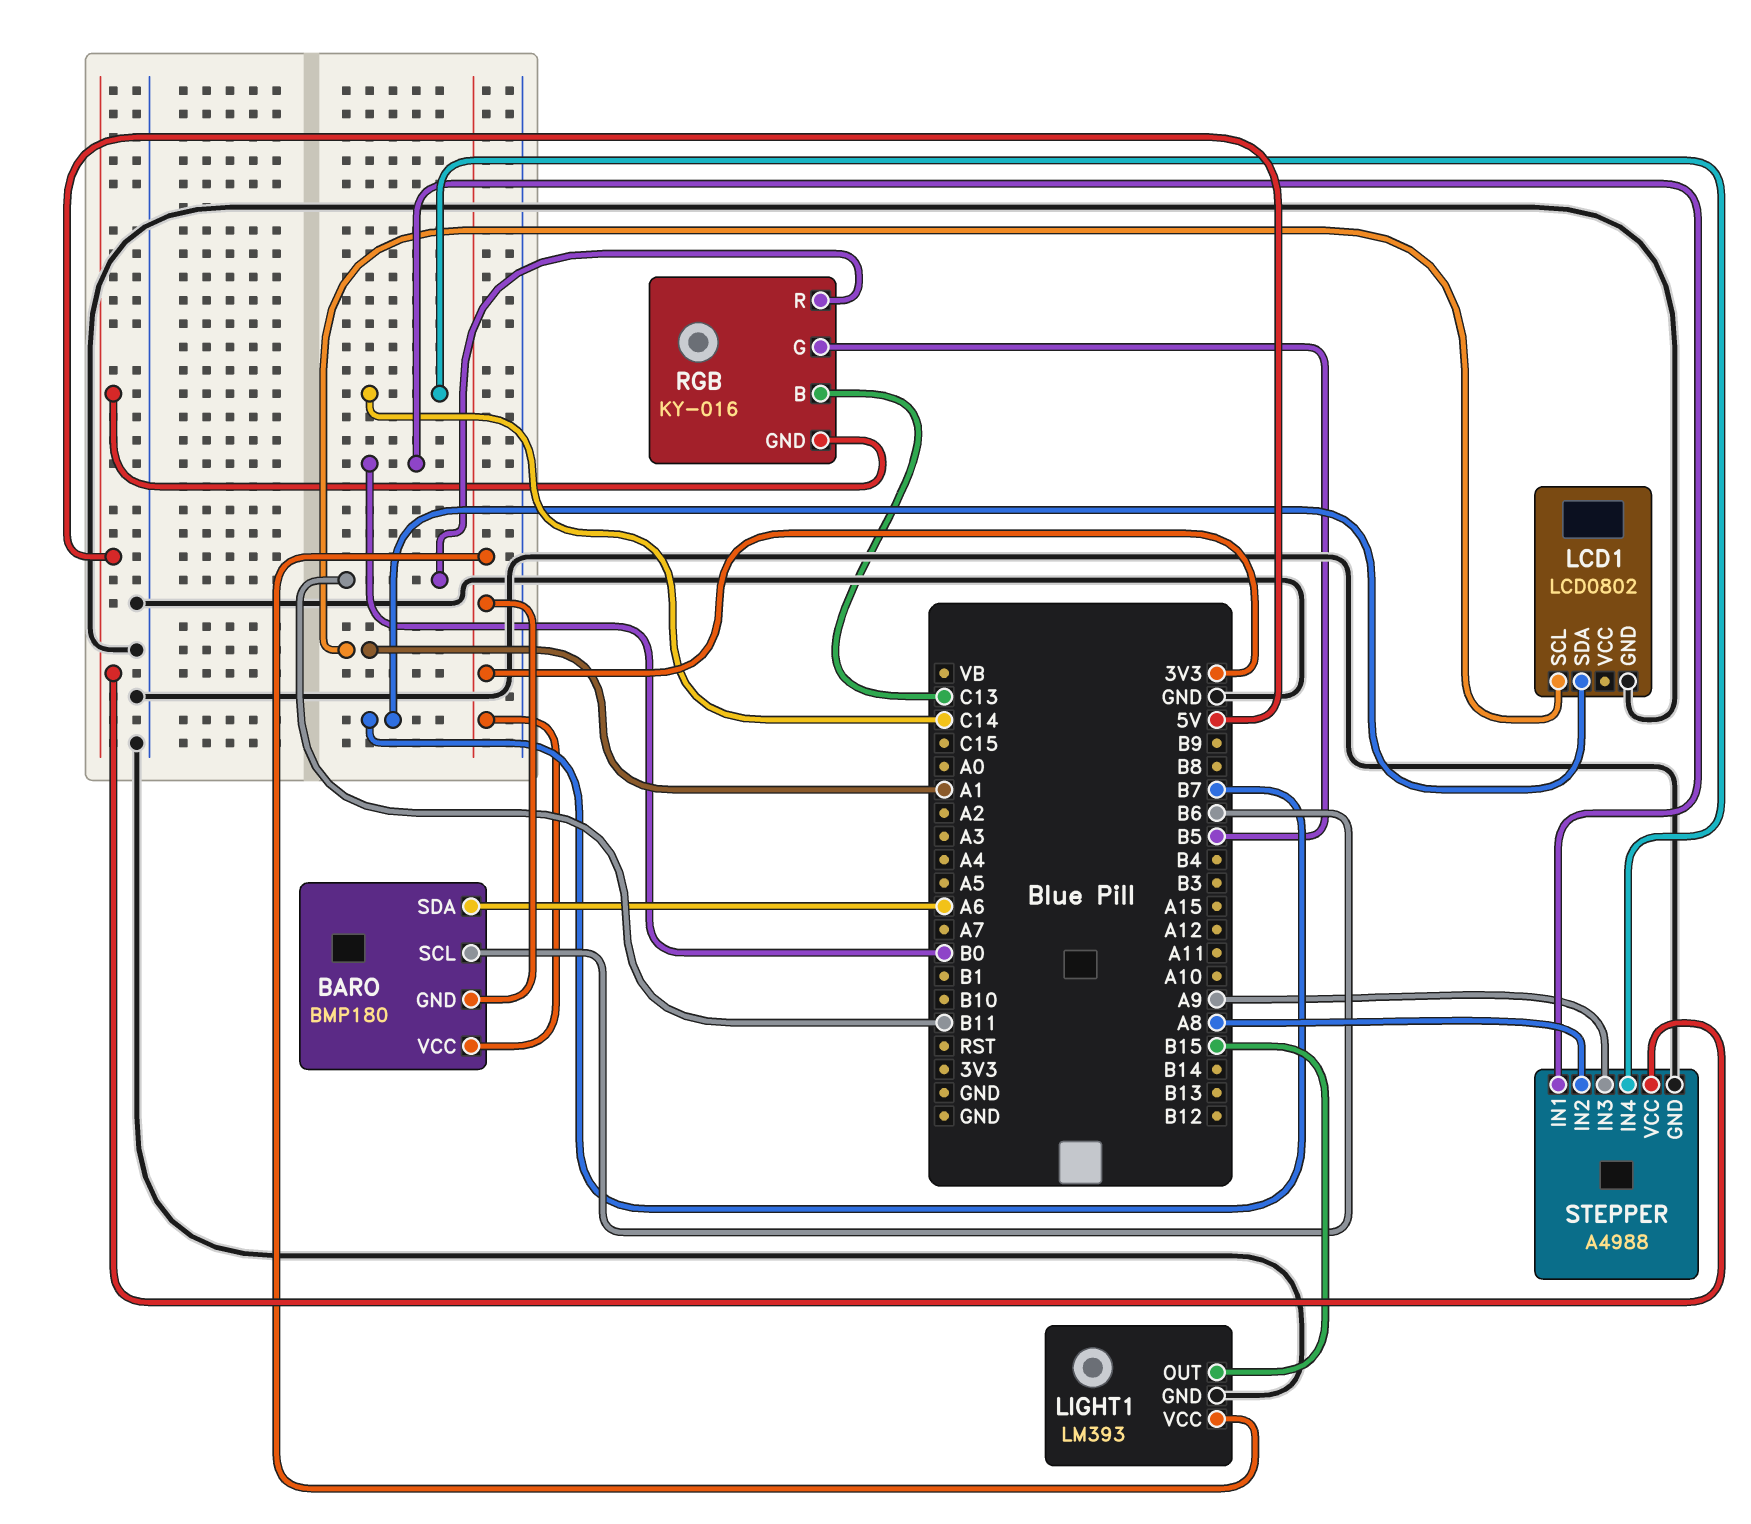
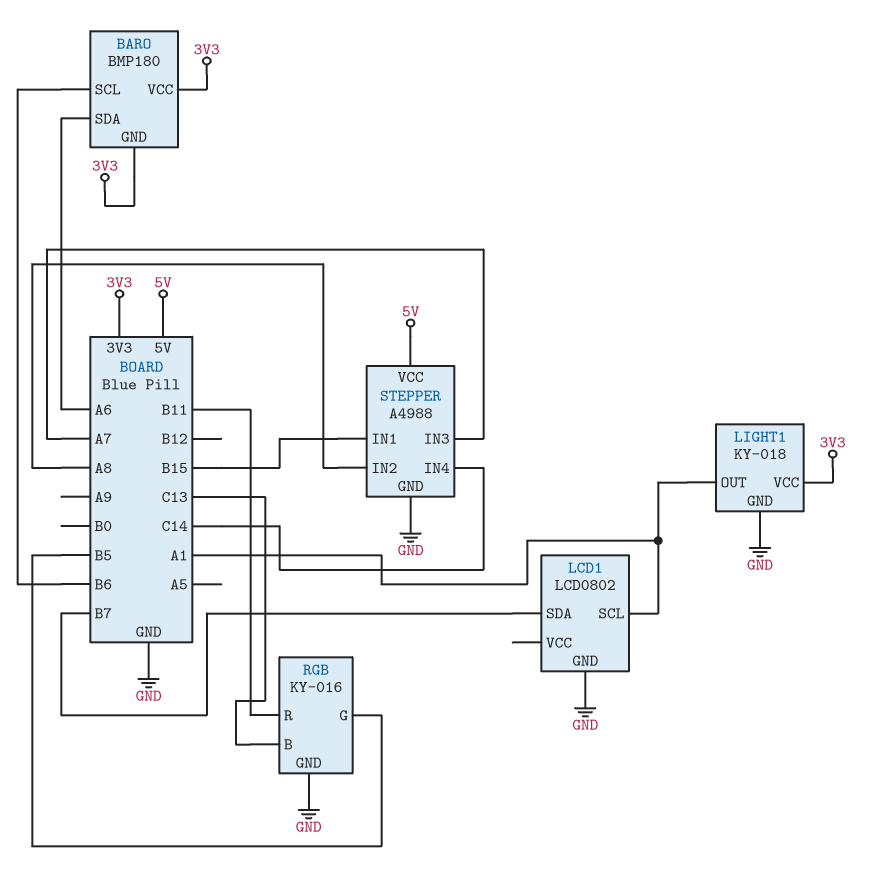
LIGHT1: LM393 -> KY-018
LIGHT1 pin OUT: B15 -> A1
RGB pin GND: 5V -> GND
STEPPER pin IN1: B0 -> B15
STEPPER pin IN3: A9 -> A7

